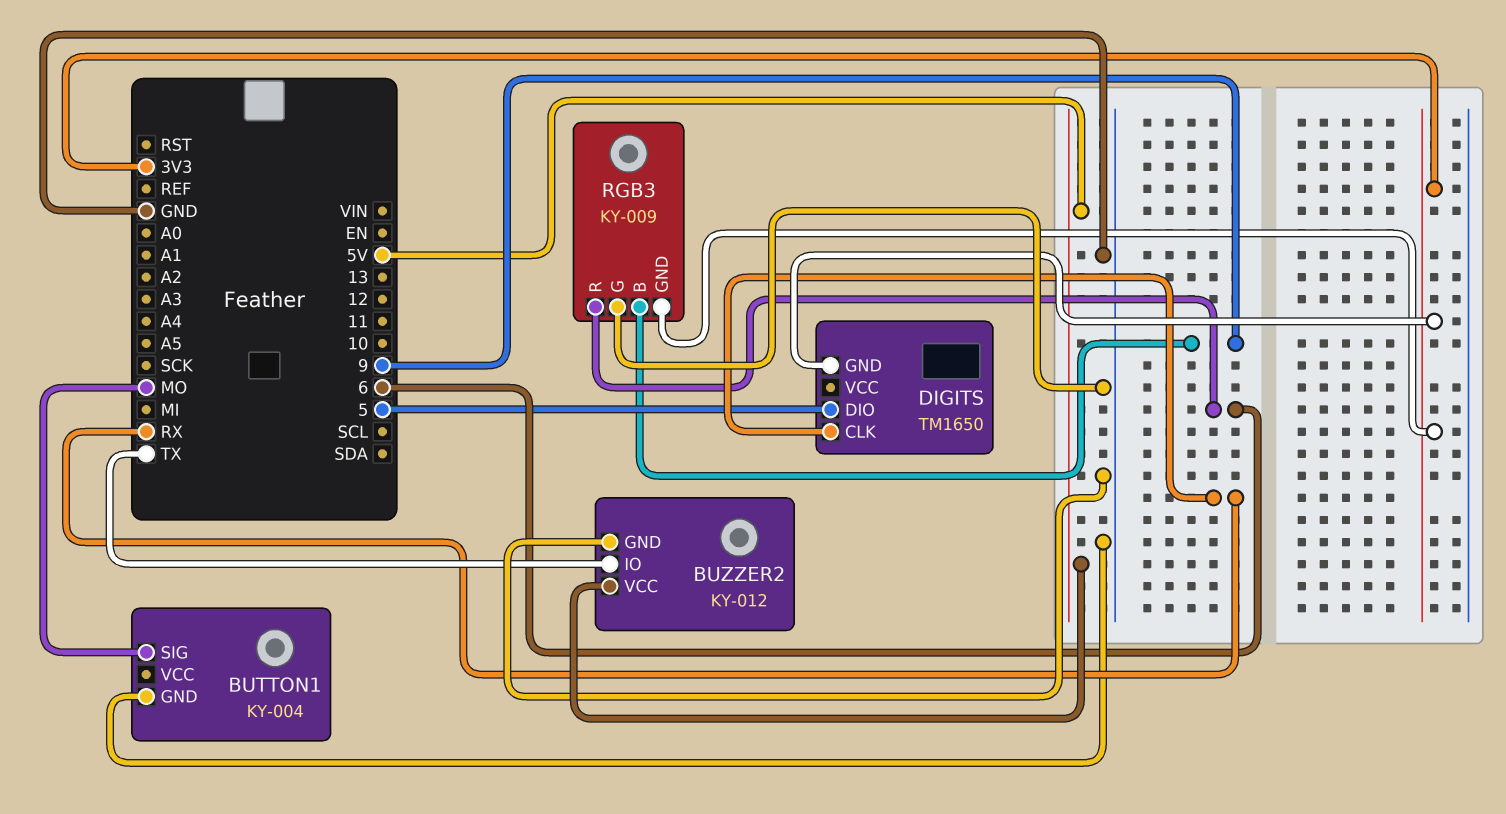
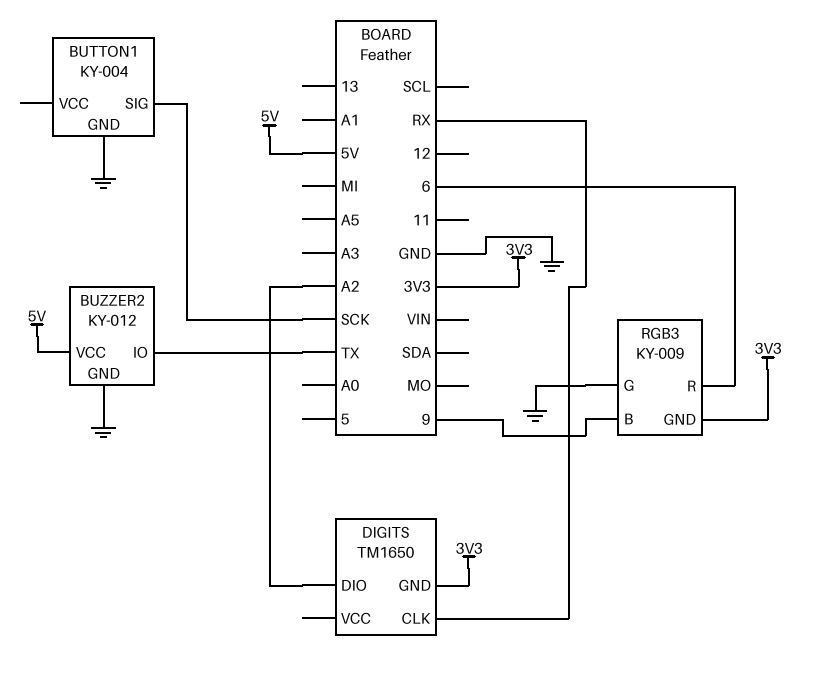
BUTTON1 pin SIG: MO -> SCK
DIGITS pin DIO: 5 -> A2

